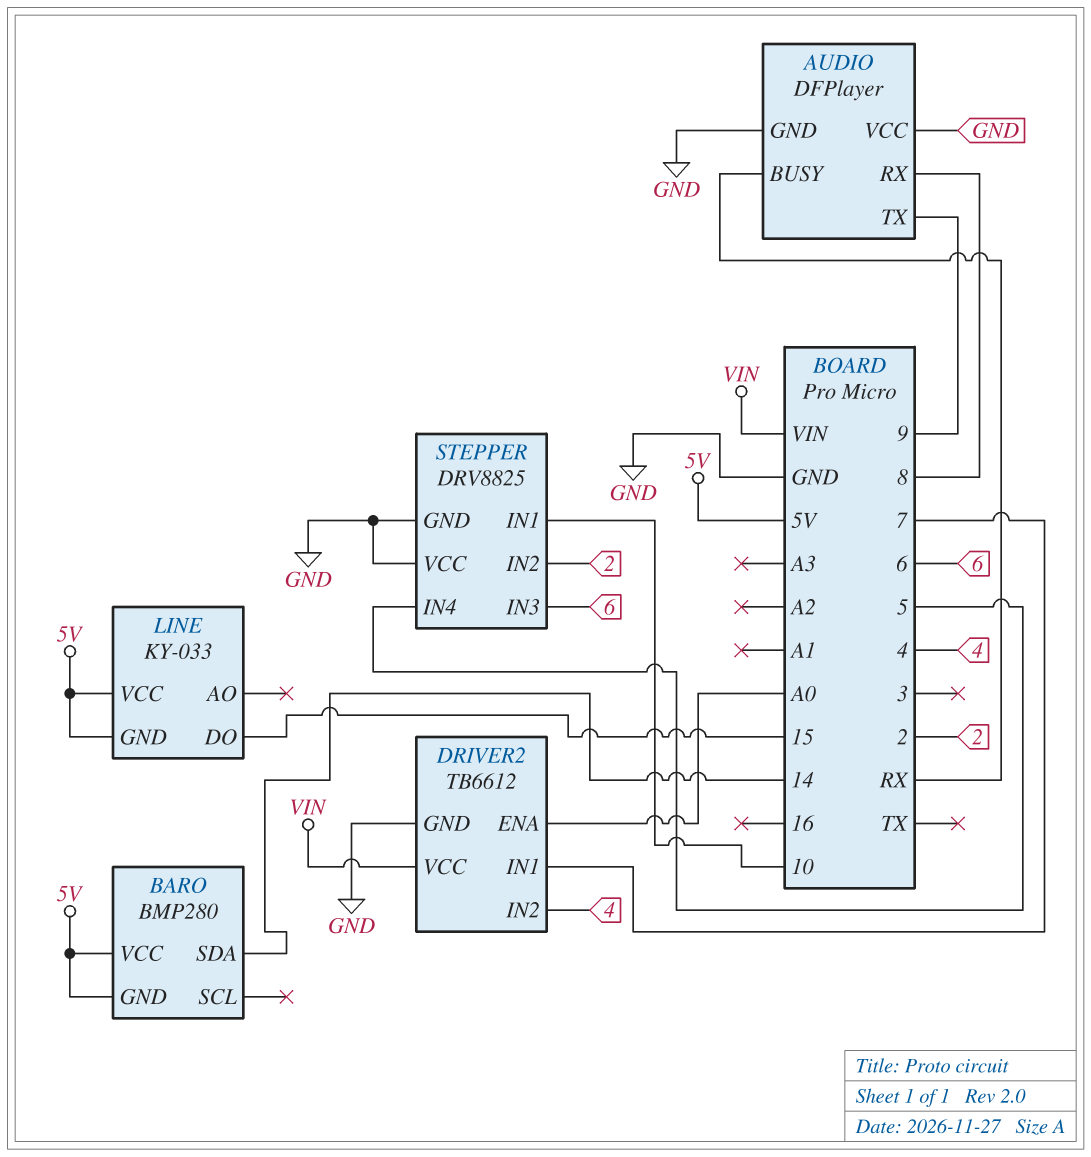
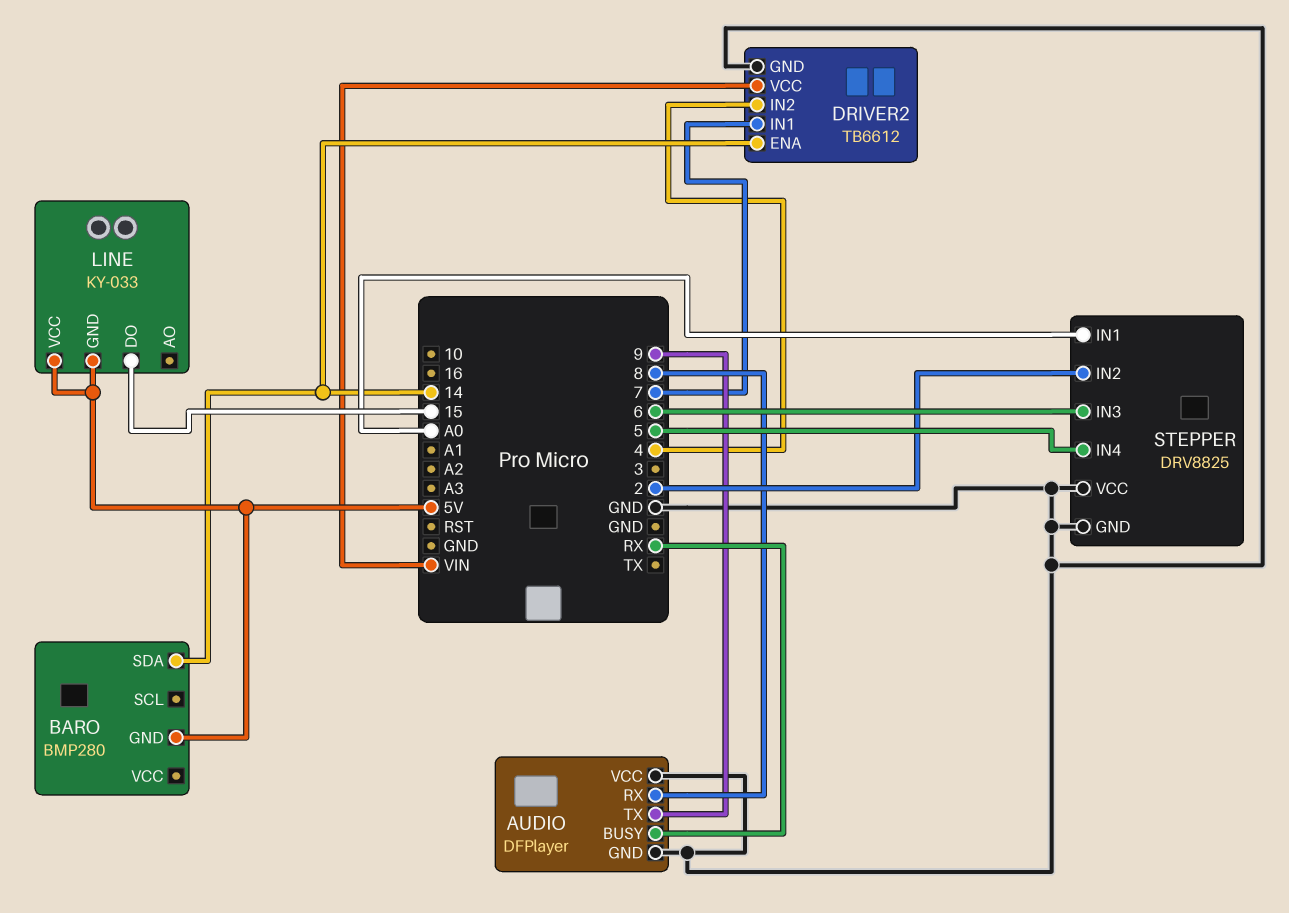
BARO pin VCC: 5V -> none
DRIVER2 pin ENA: A0 -> 14
STEPPER pin IN1: 10 -> A0

